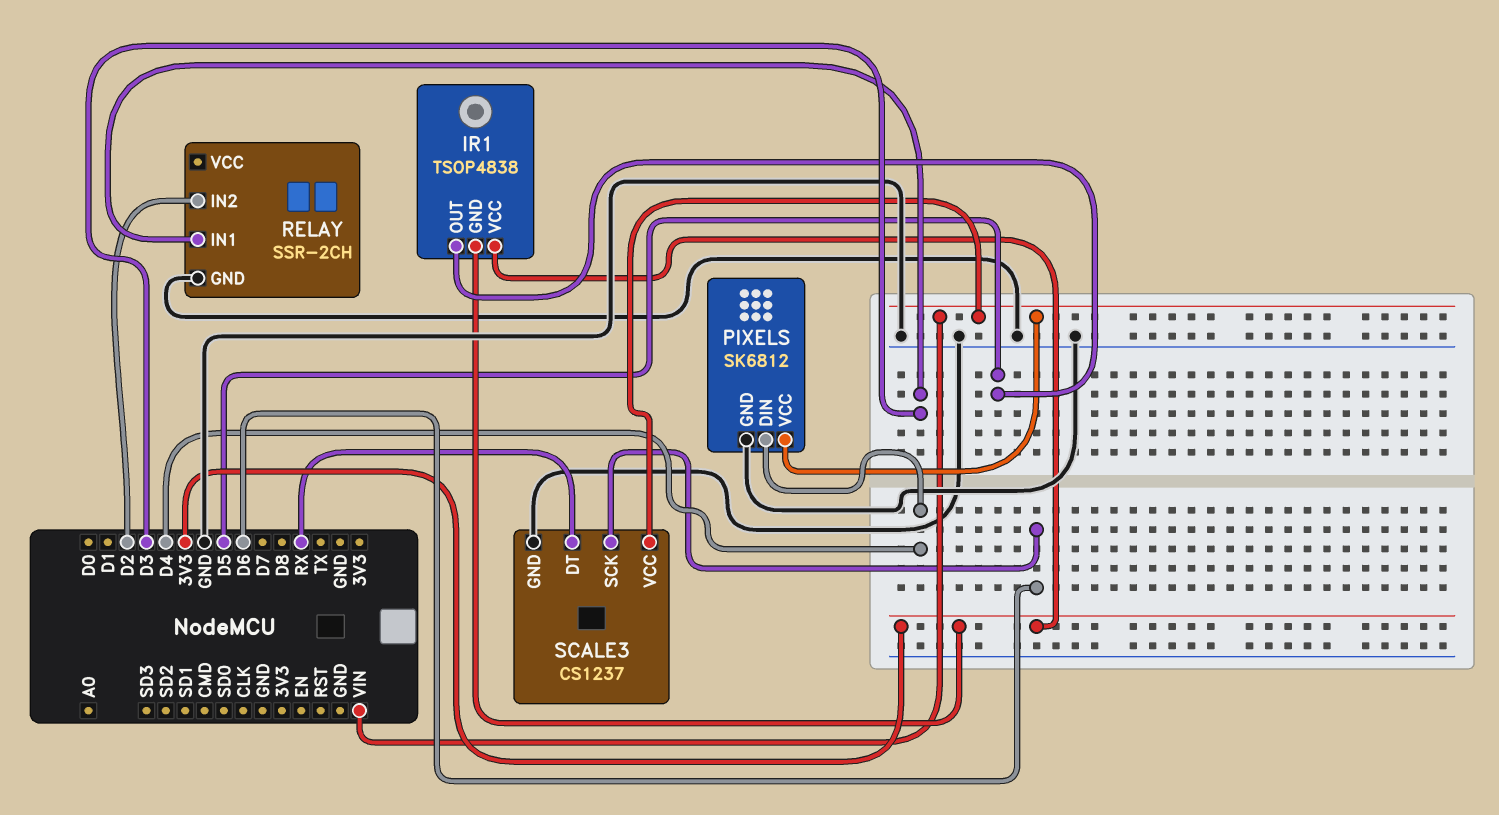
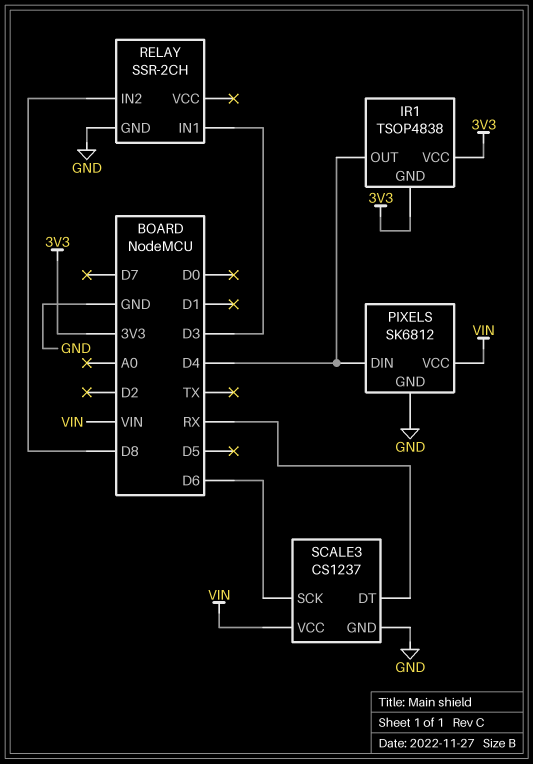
IR1 pin OUT: D5 -> D4
RELAY pin IN2: D2 -> D8

